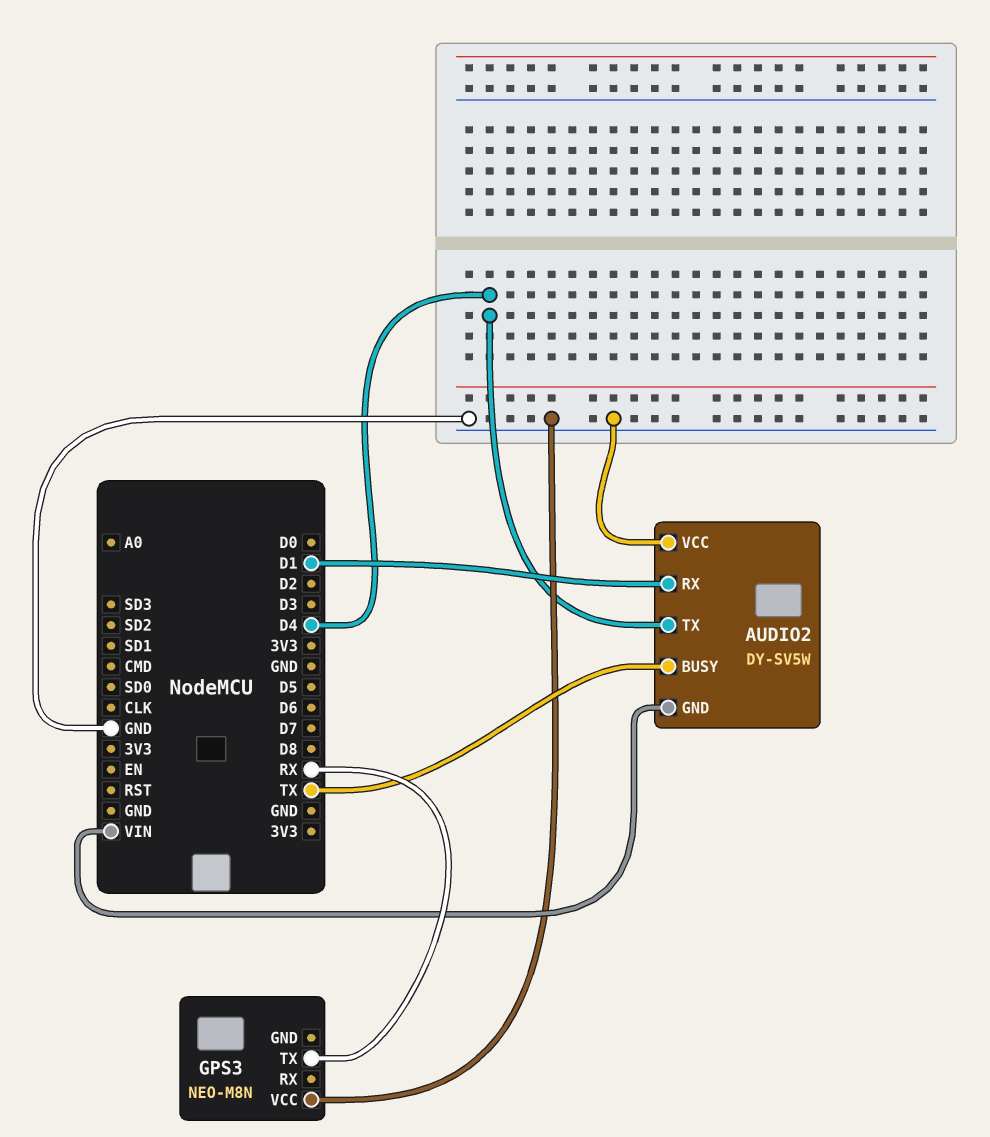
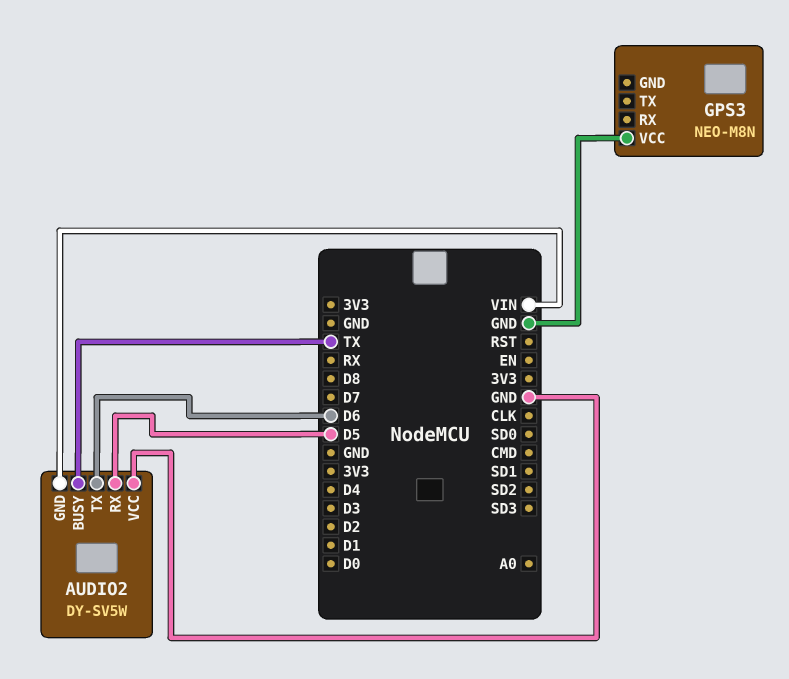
AUDIO2 pin RX: D1 -> D5
AUDIO2 pin TX: D4 -> D6
GPS3 pin TX: RX -> none

